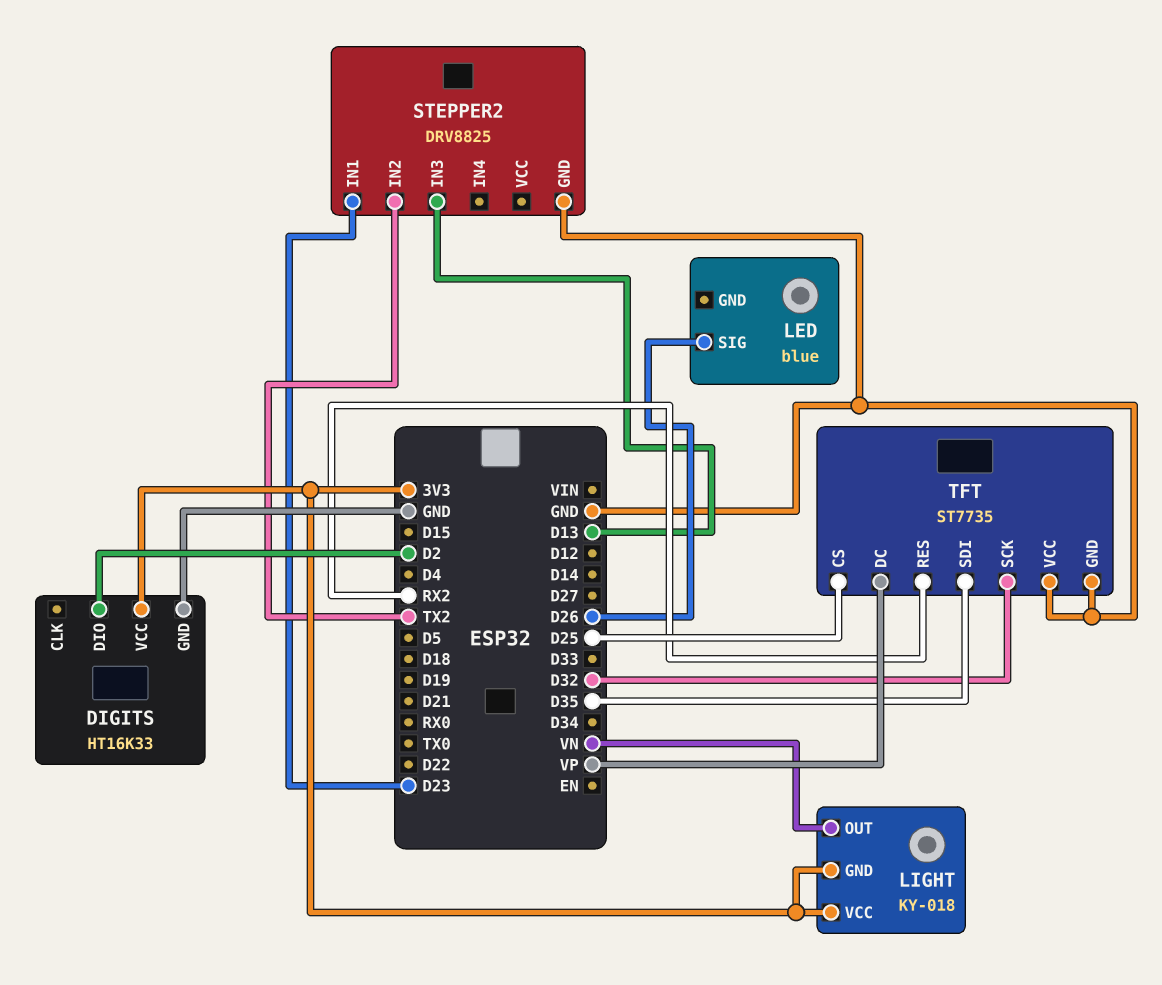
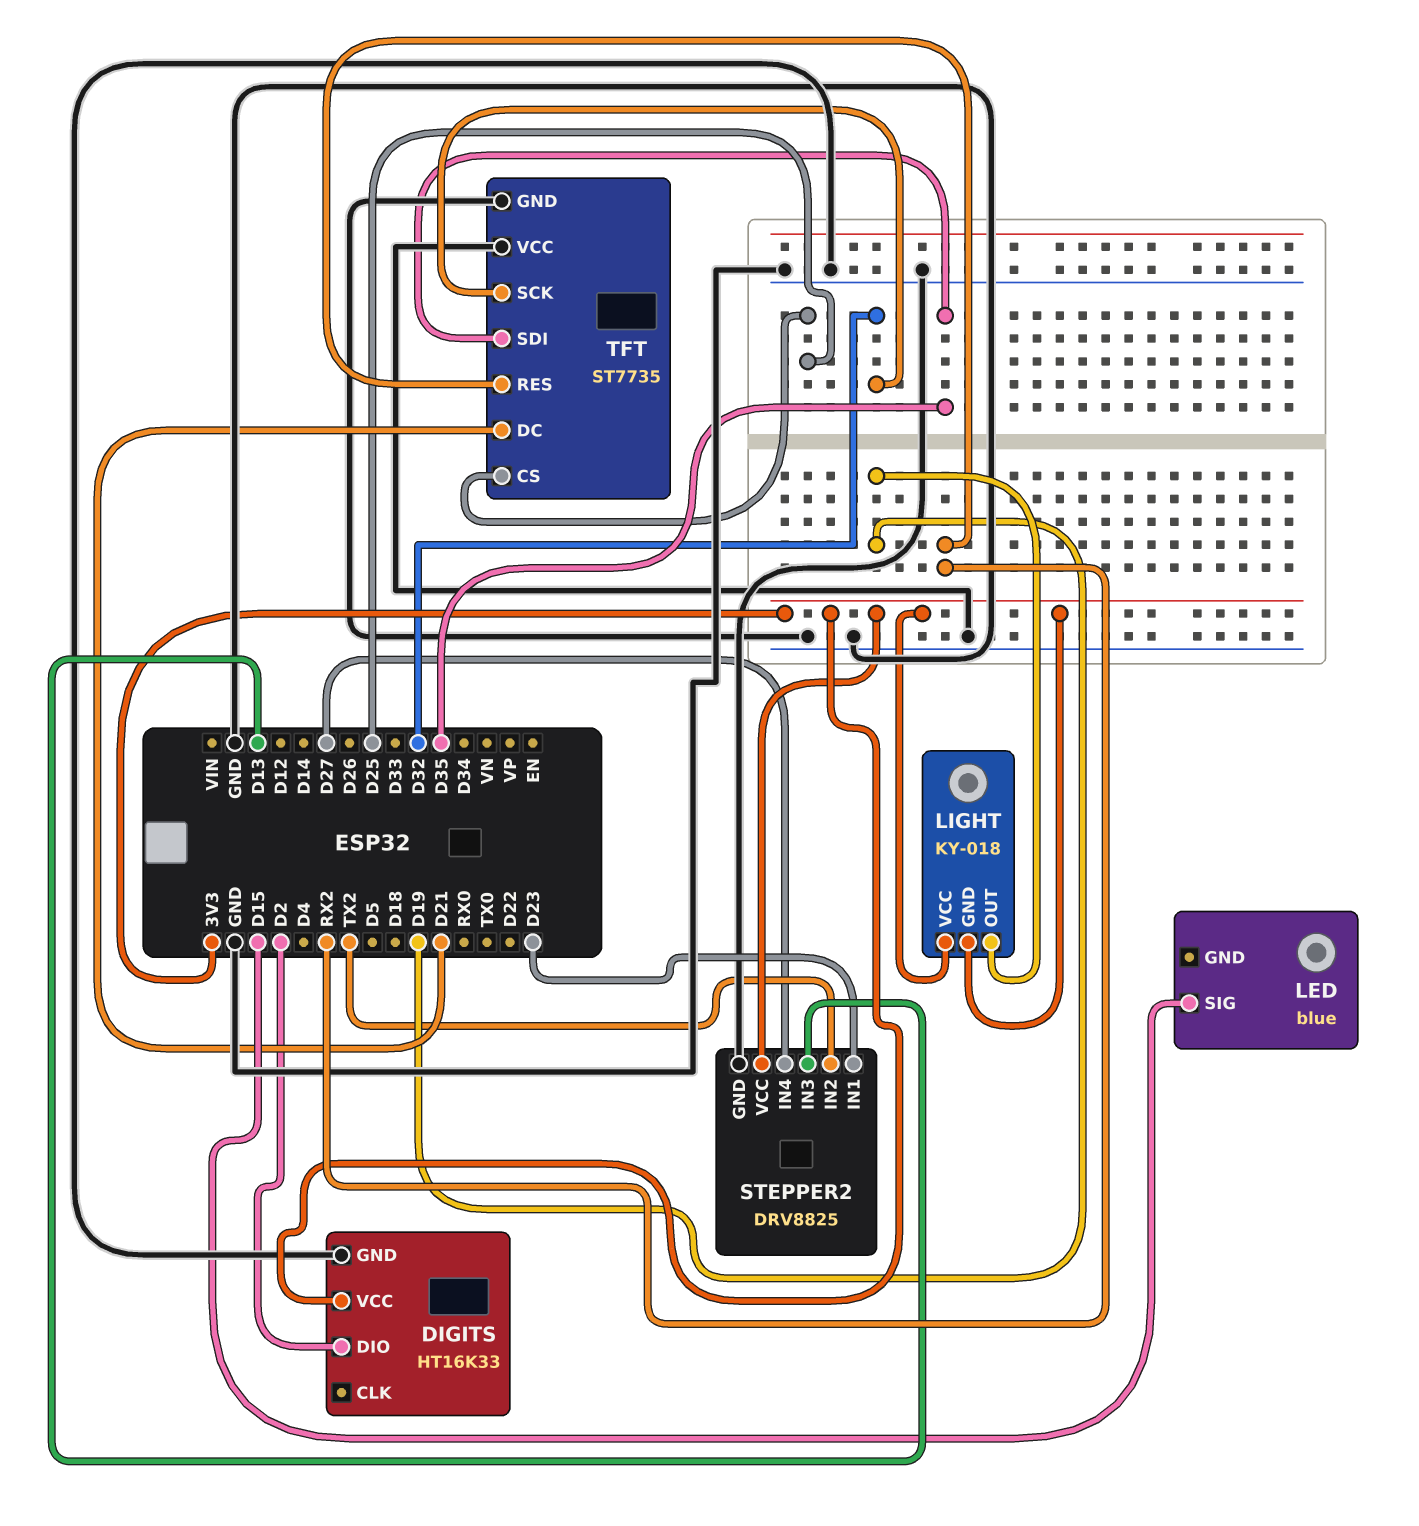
LED pin SIG: D26 -> D15
LIGHT pin OUT: VN -> D19
STEPPER2 pin IN4: none -> D27
STEPPER2 pin VCC: none -> 3V3
TFT pin DC: VP -> D21

